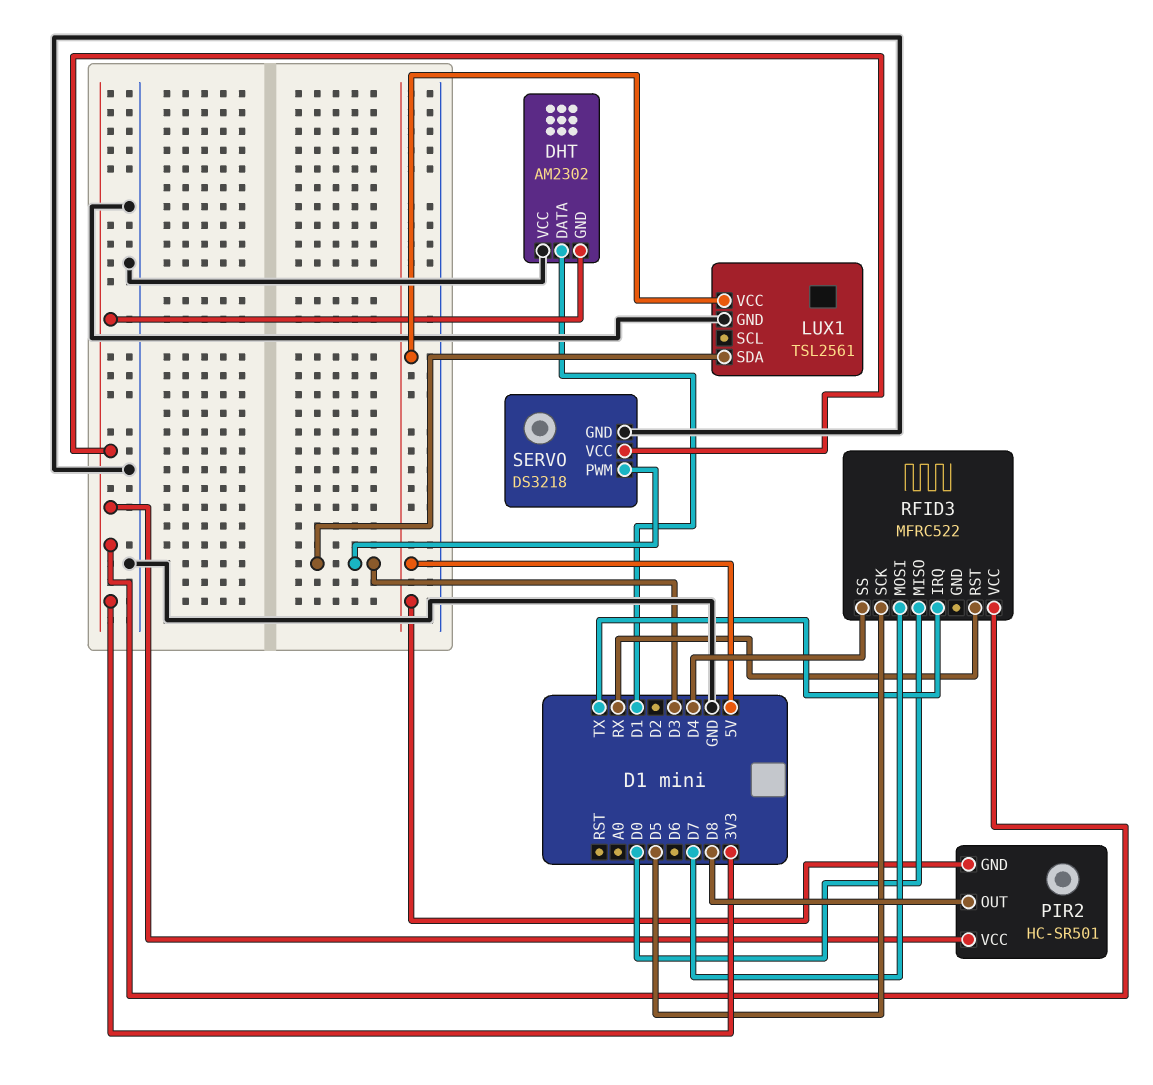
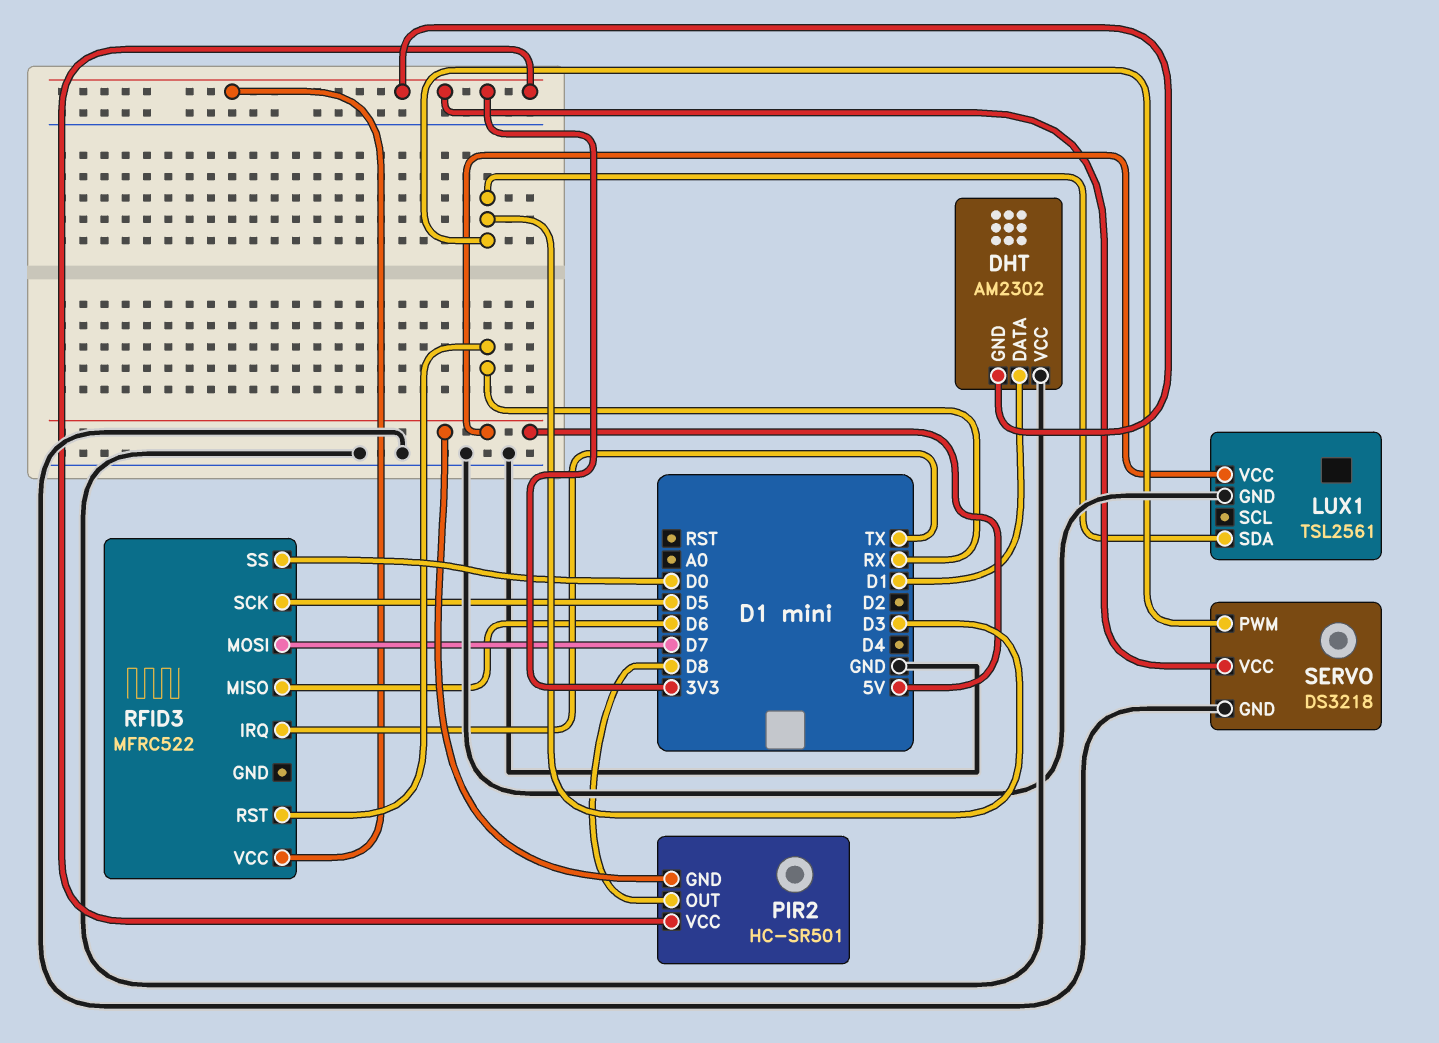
RFID3 pin MISO: D0 -> D6
RFID3 pin SS: D4 -> D0

